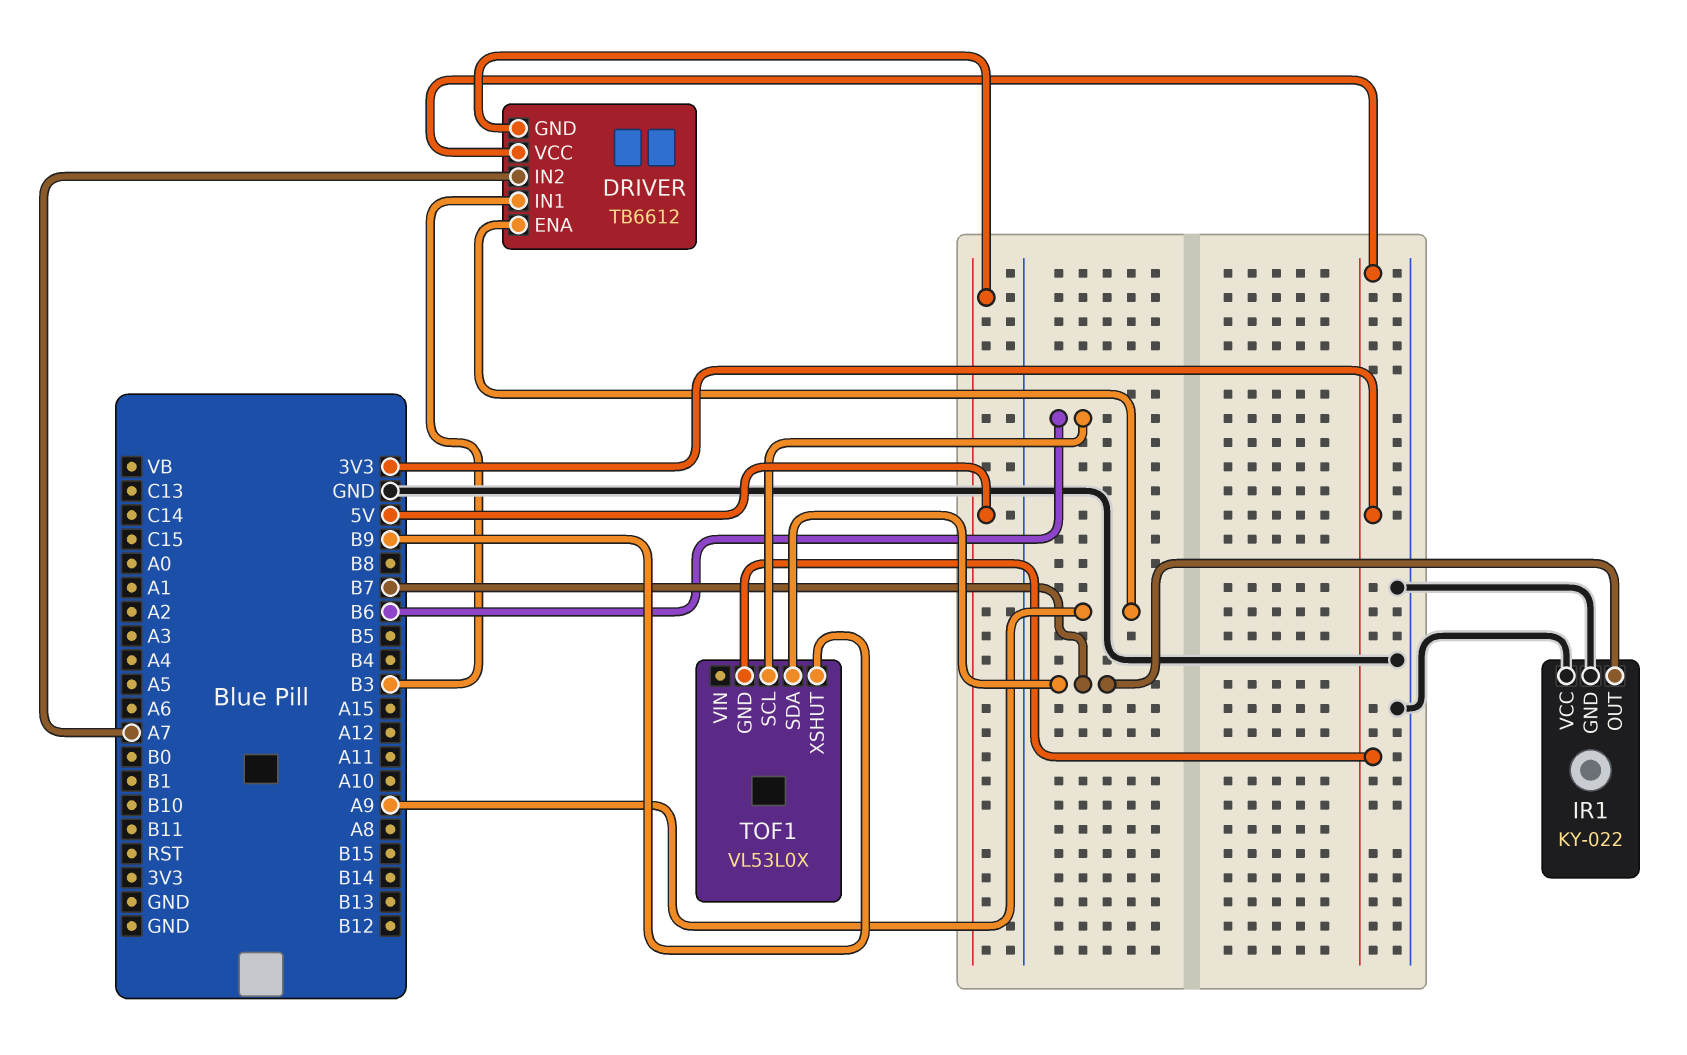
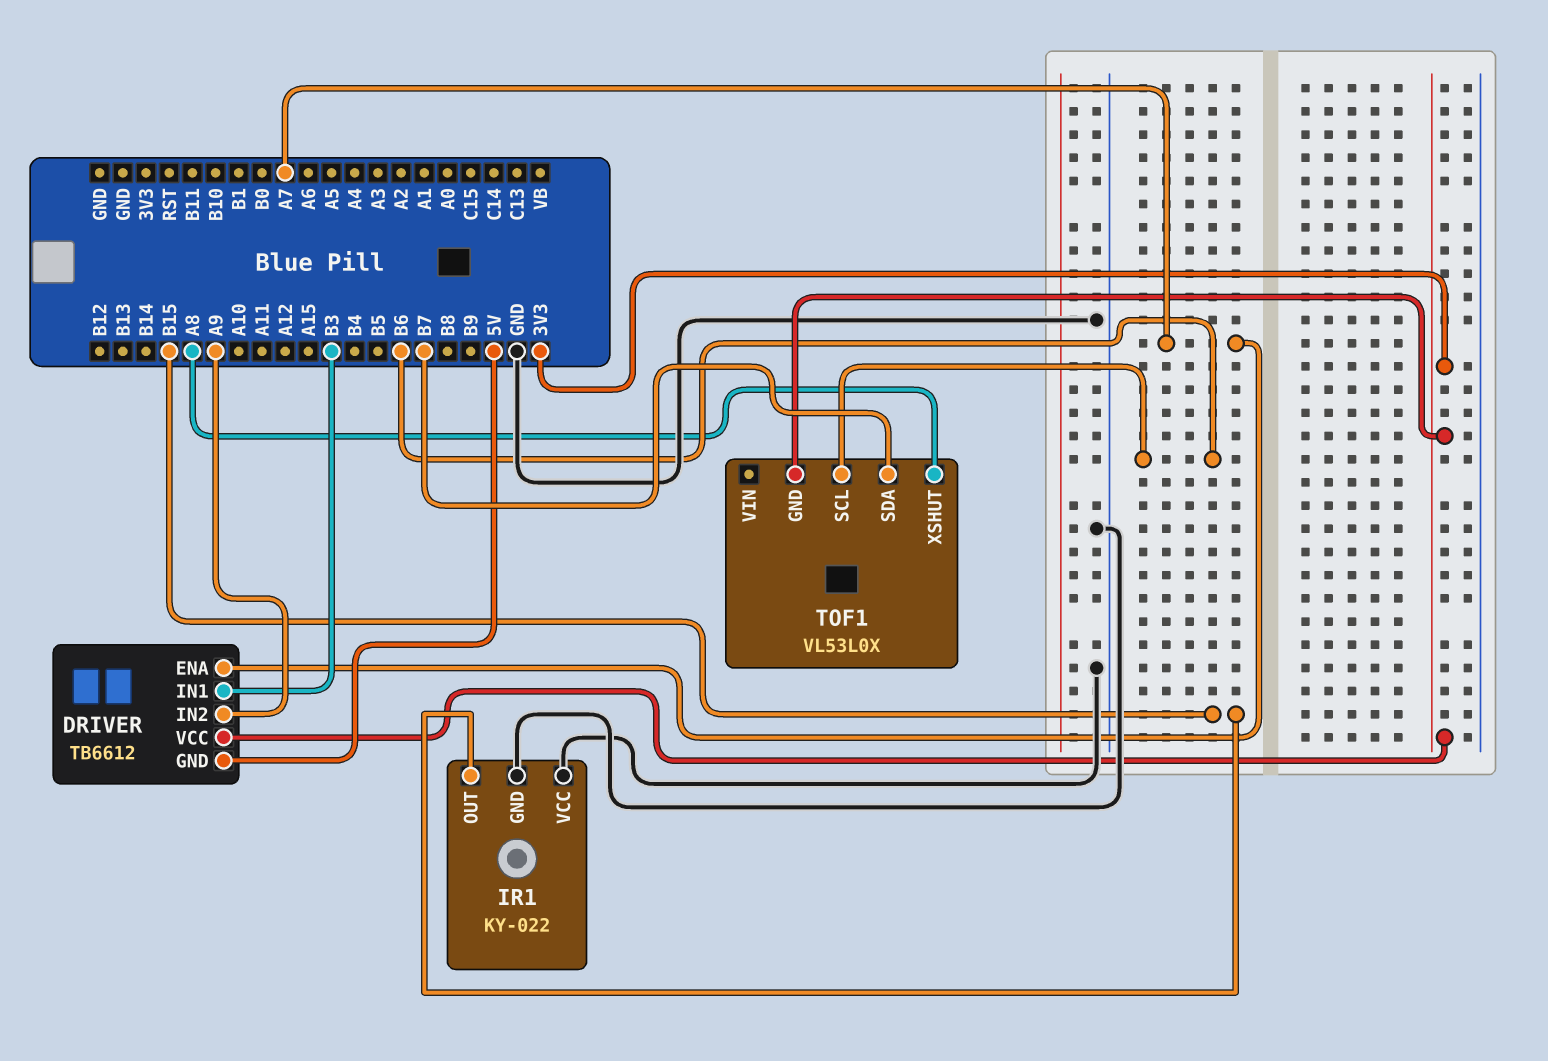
DRIVER pin ENA: A9 -> A7
DRIVER pin IN2: A7 -> A9
IR1 pin OUT: B7 -> B15
TOF1 pin XSHUT: B9 -> A8

